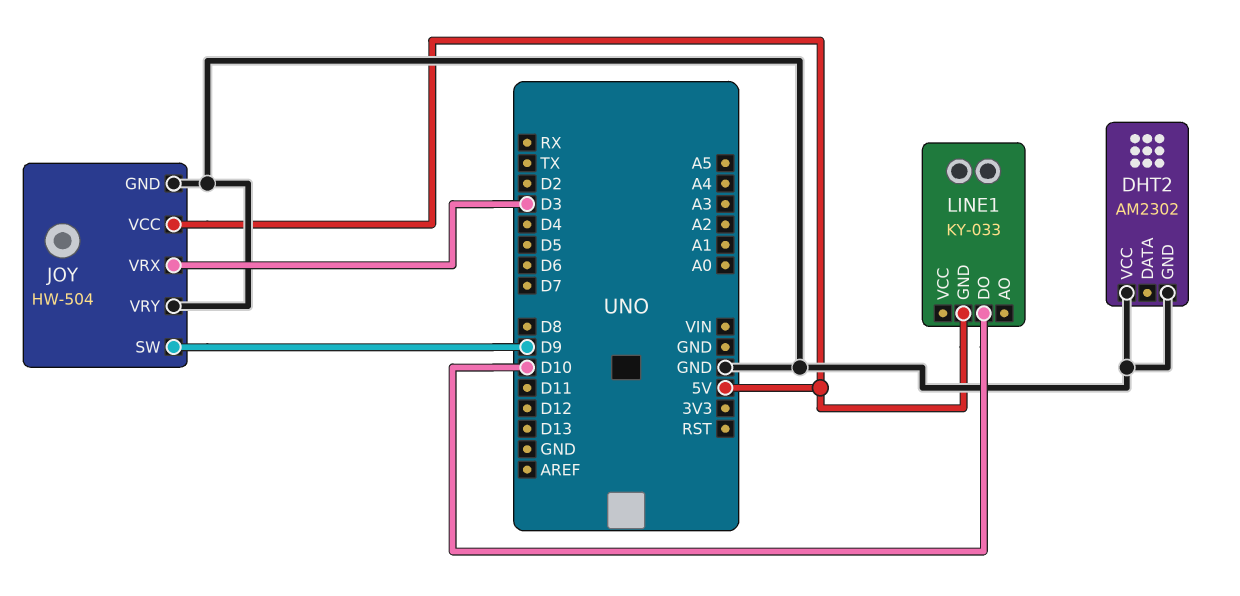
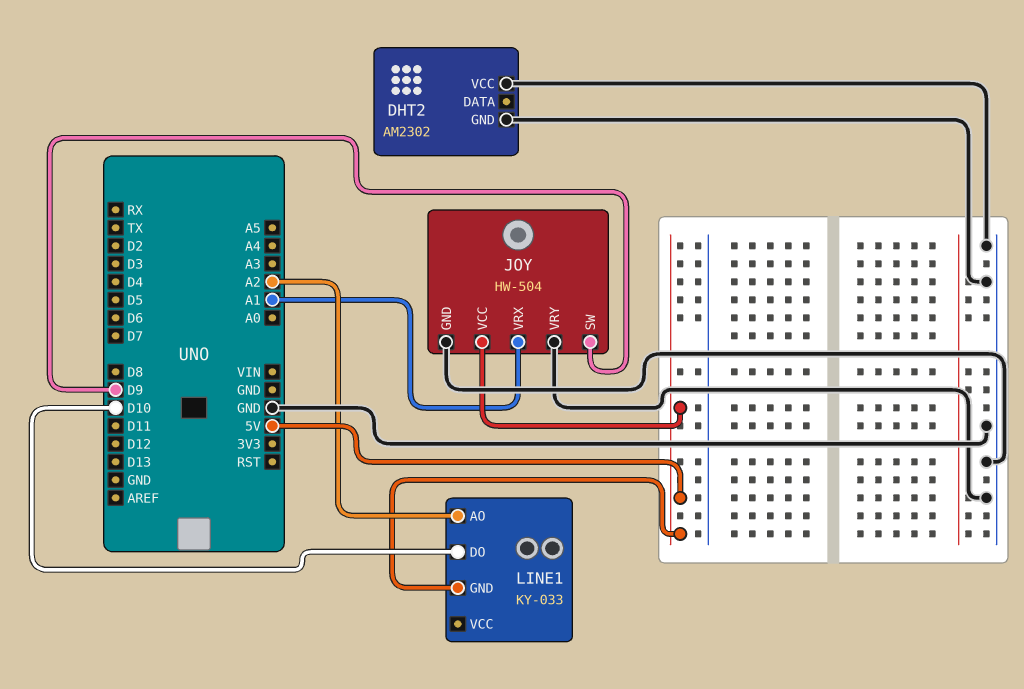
JOY pin VRX: D3 -> A1
LINE1 pin AO: none -> A2

